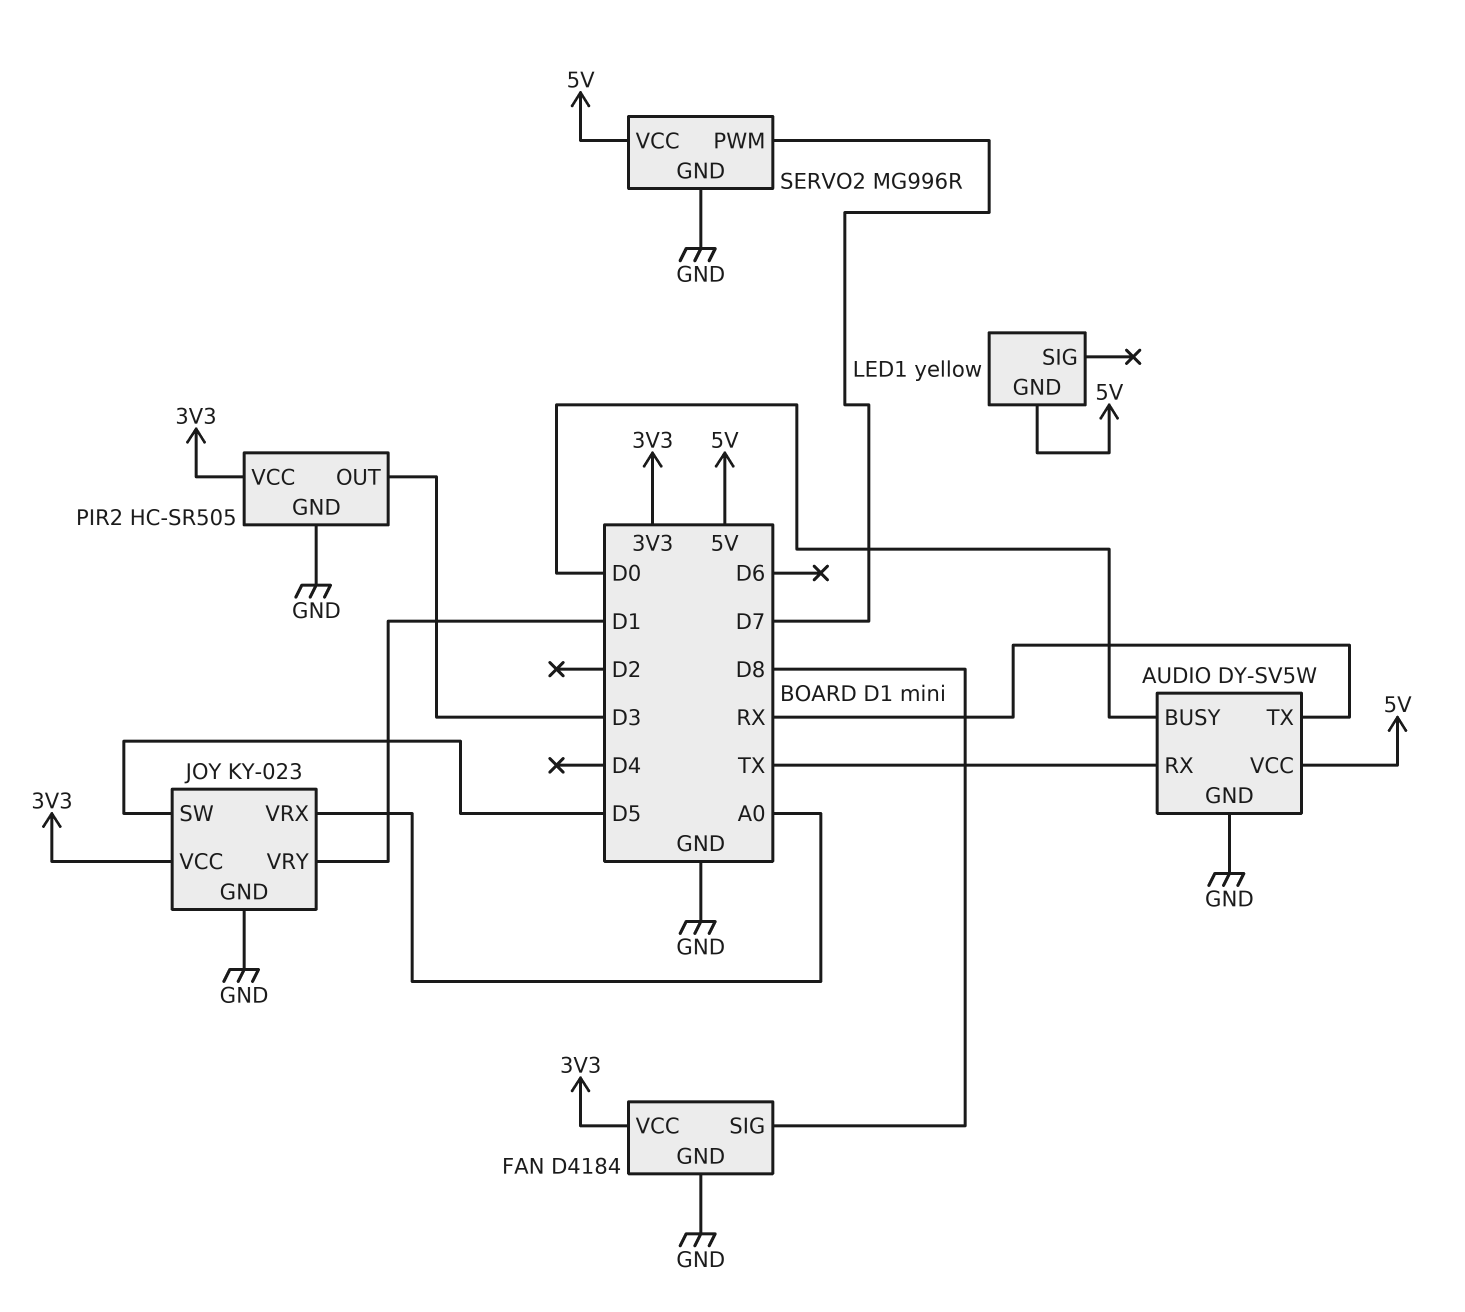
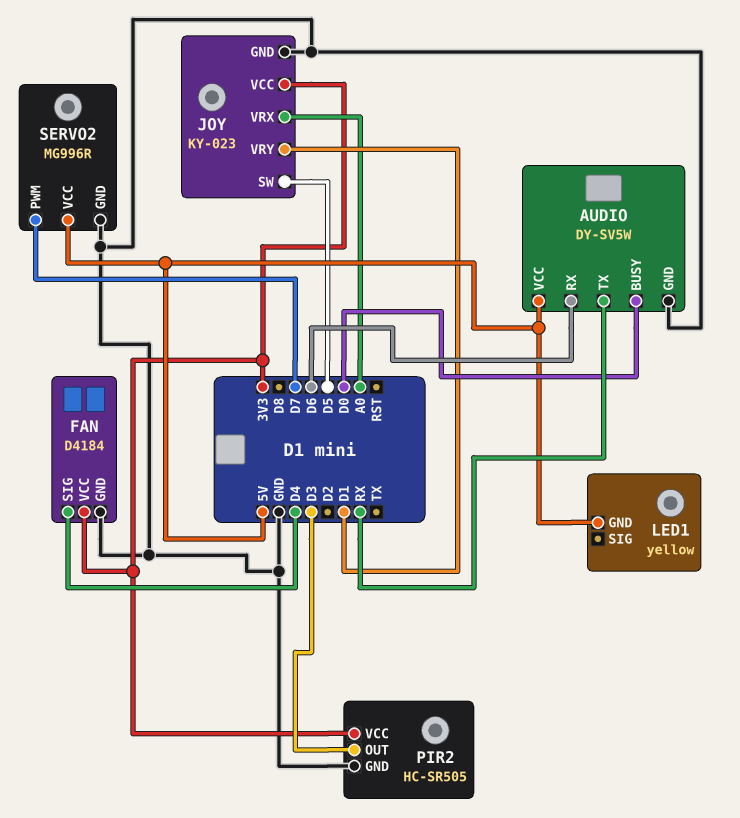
AUDIO pin RX: TX -> D6
FAN pin SIG: D8 -> D4

